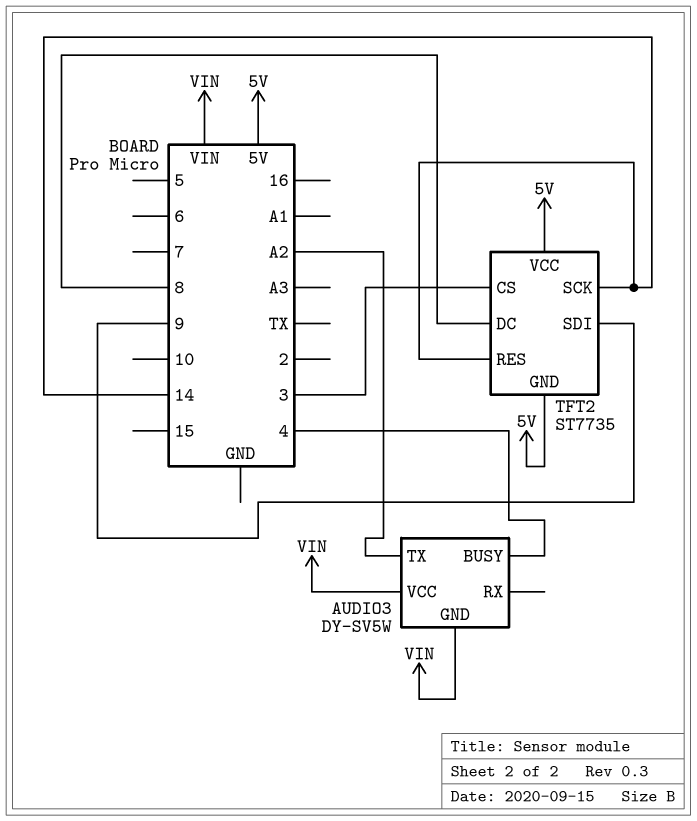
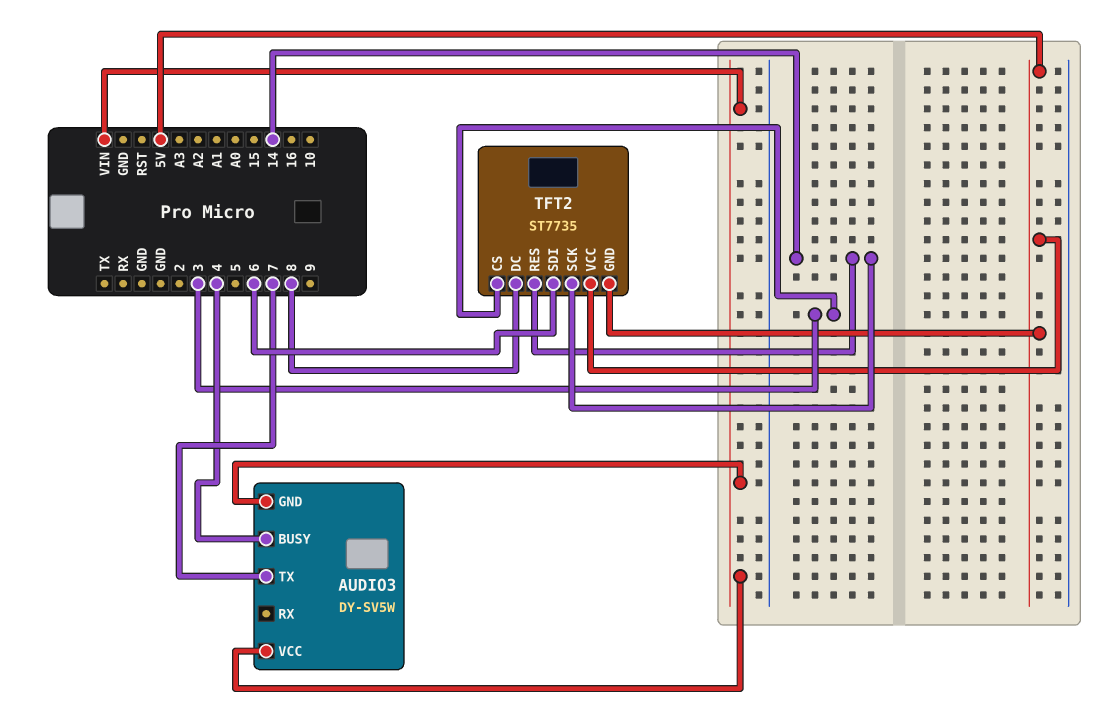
AUDIO3 pin TX: A2 -> 7
TFT2 pin SDI: 9 -> 6

